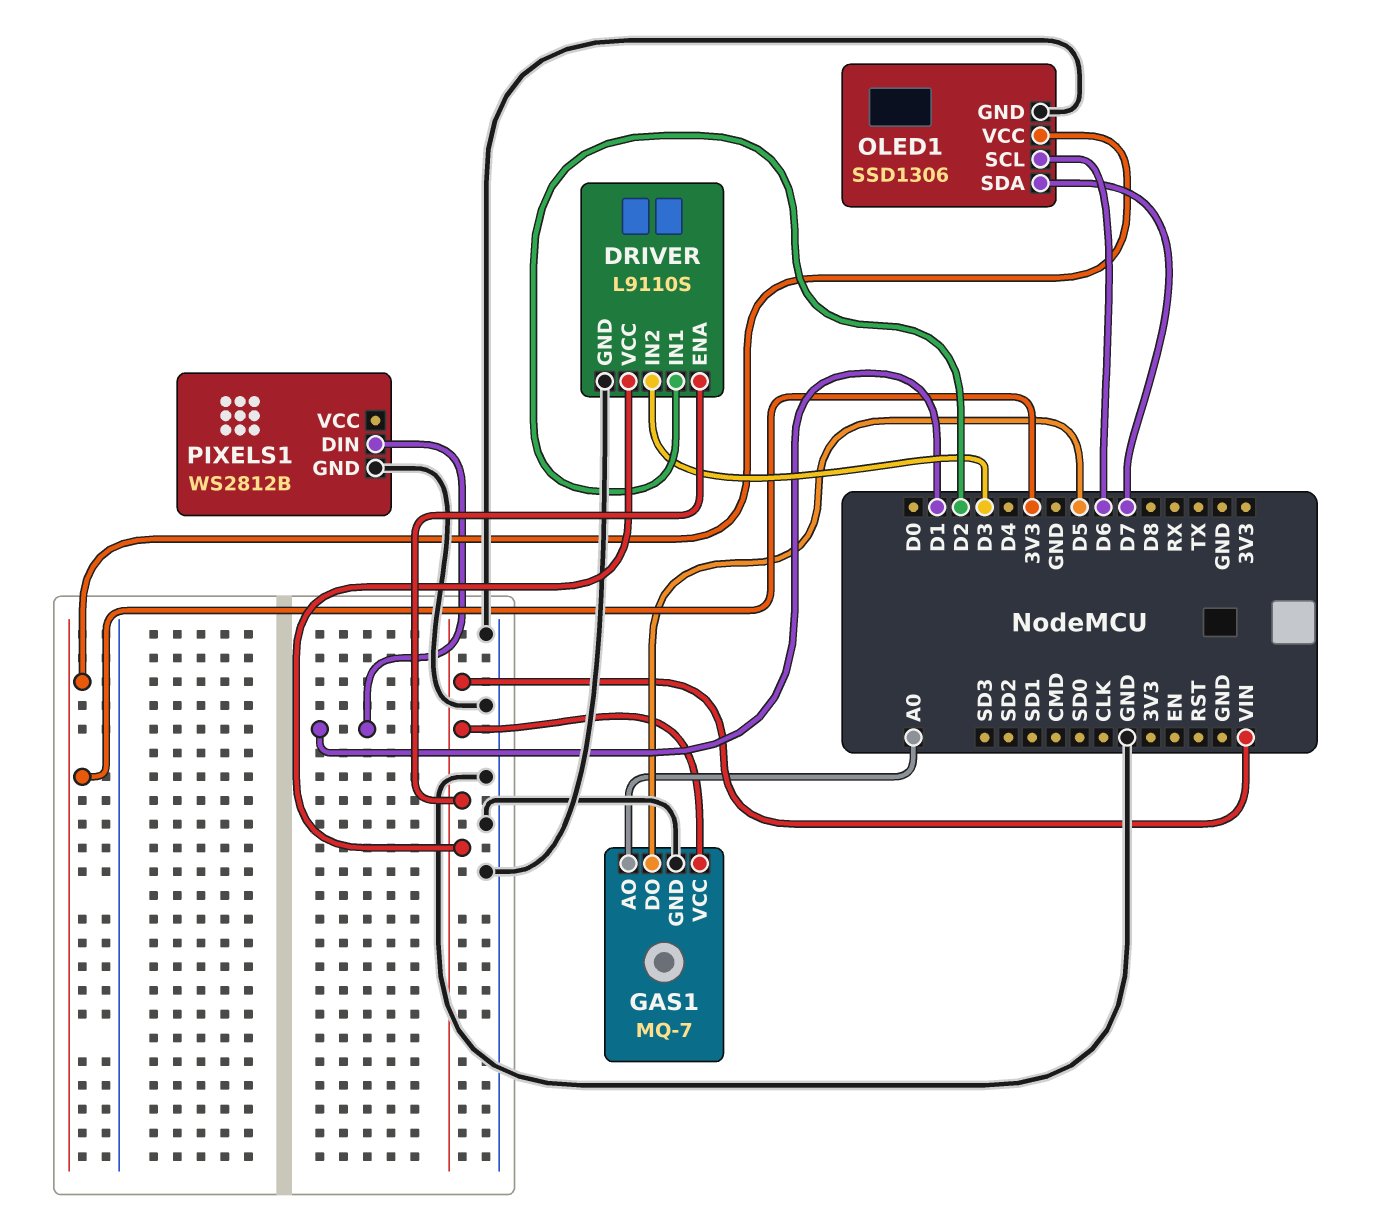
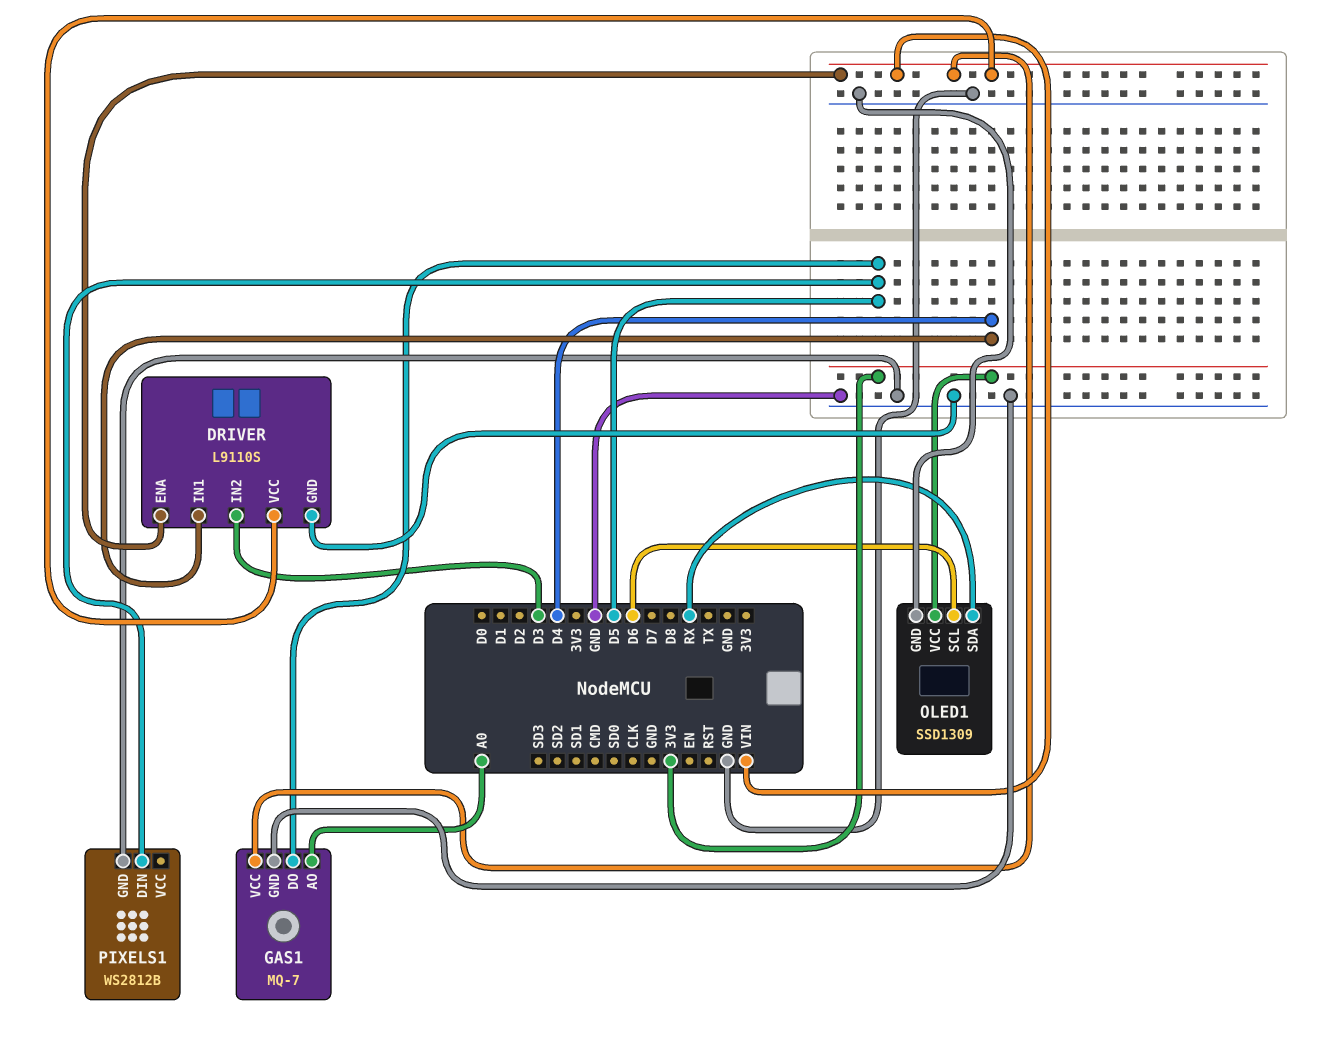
DRIVER pin IN1: D2 -> D4
OLED1: SSD1306 -> SSD1309
OLED1 pin SDA: D7 -> RX
PIXELS1 pin DIN: D1 -> D5

